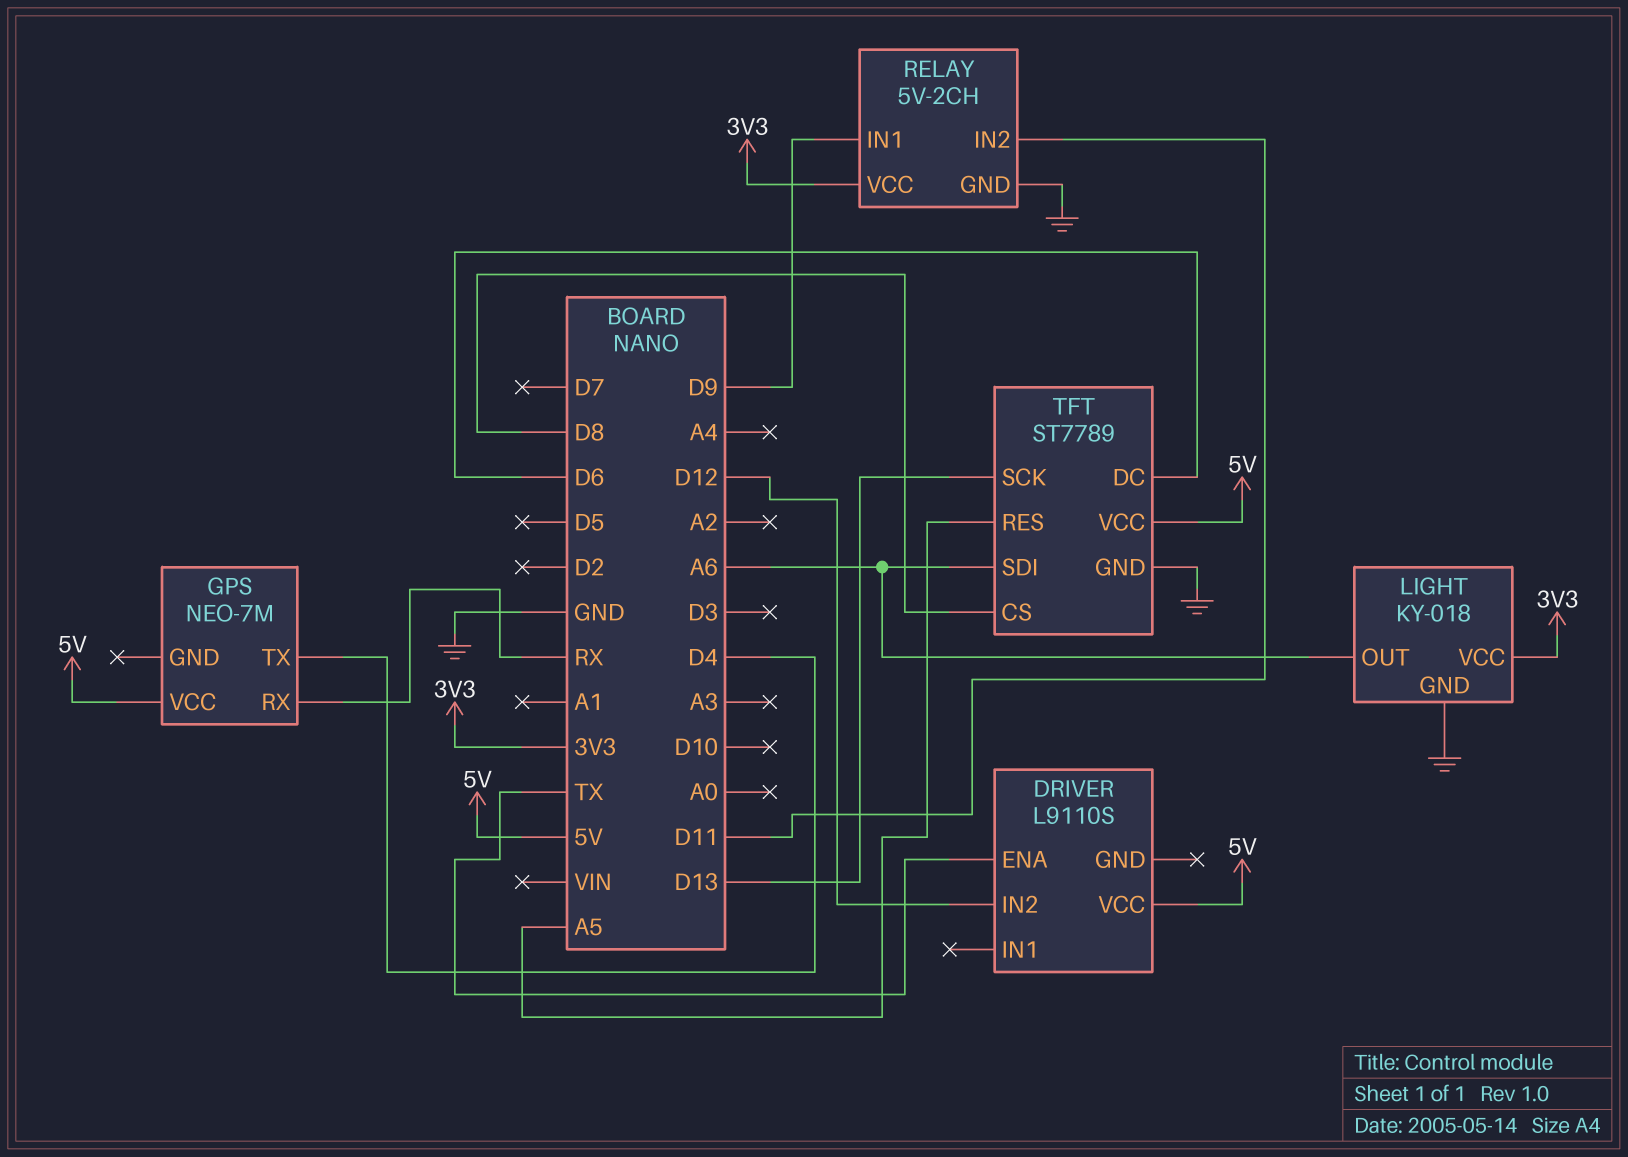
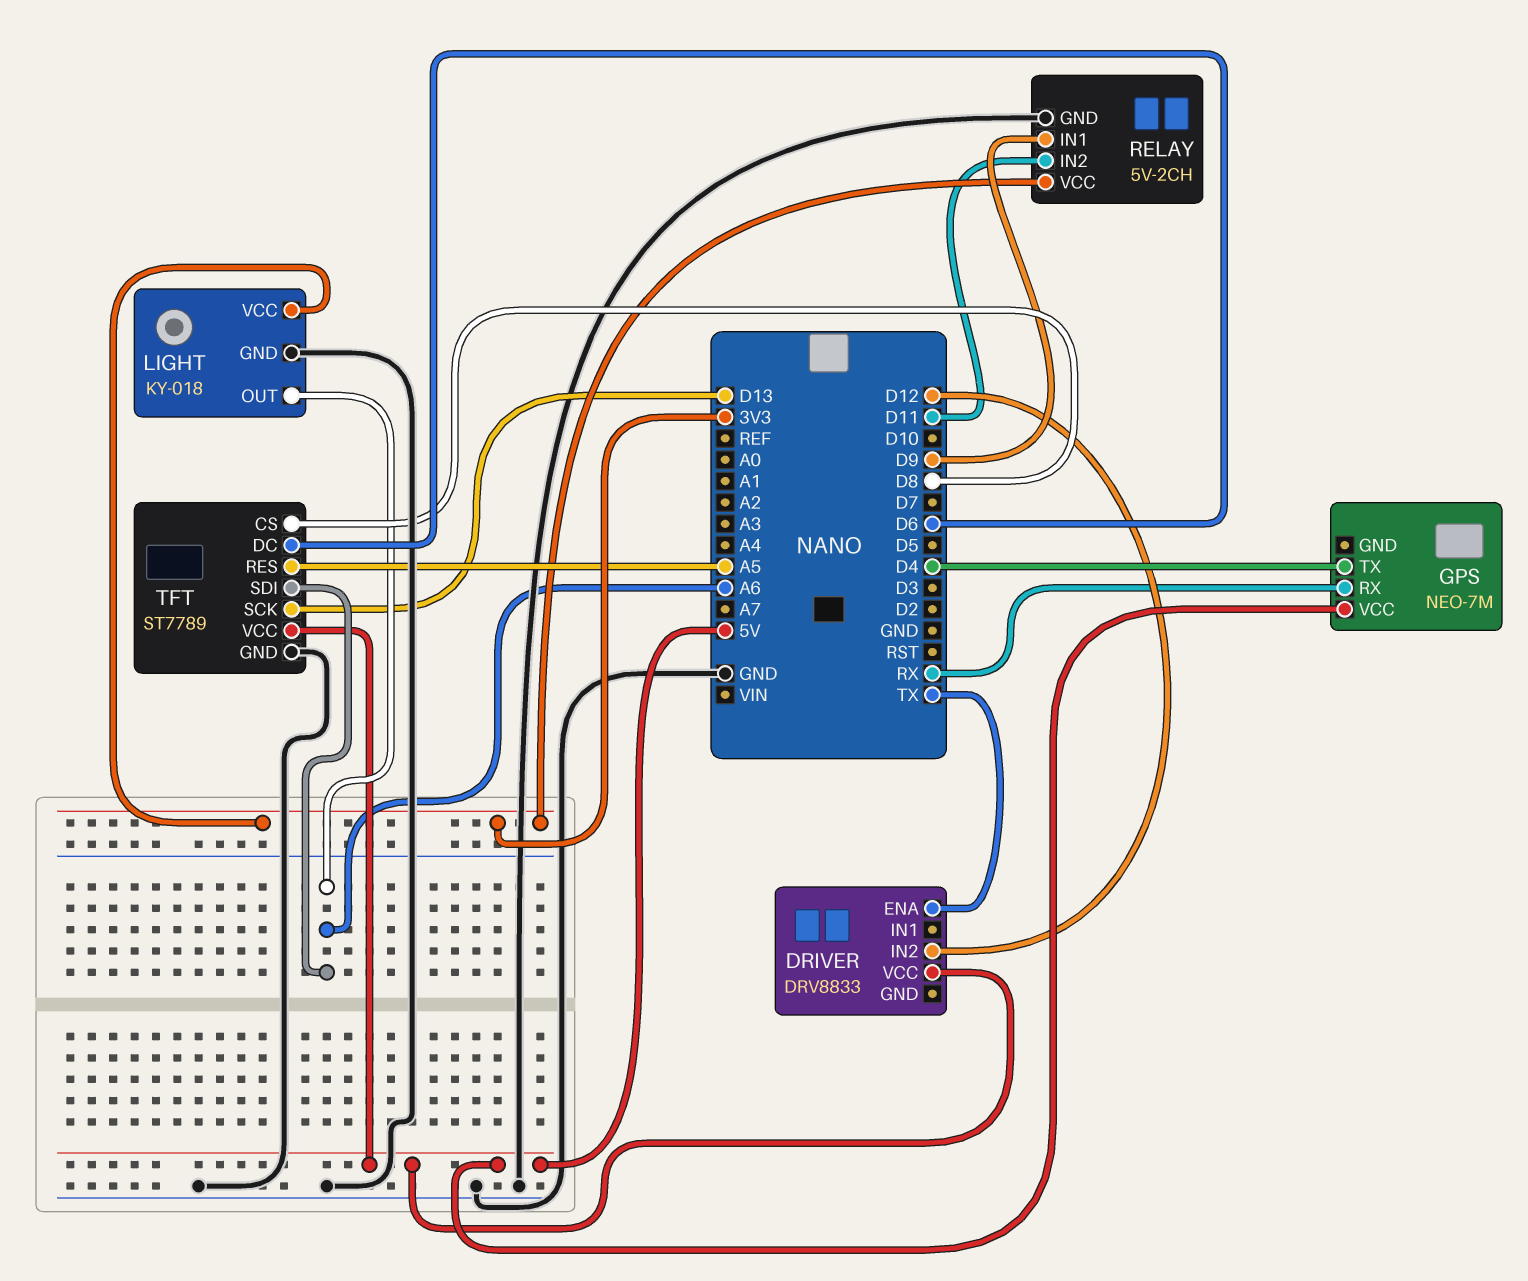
DRIVER: L9110S -> DRV8833

